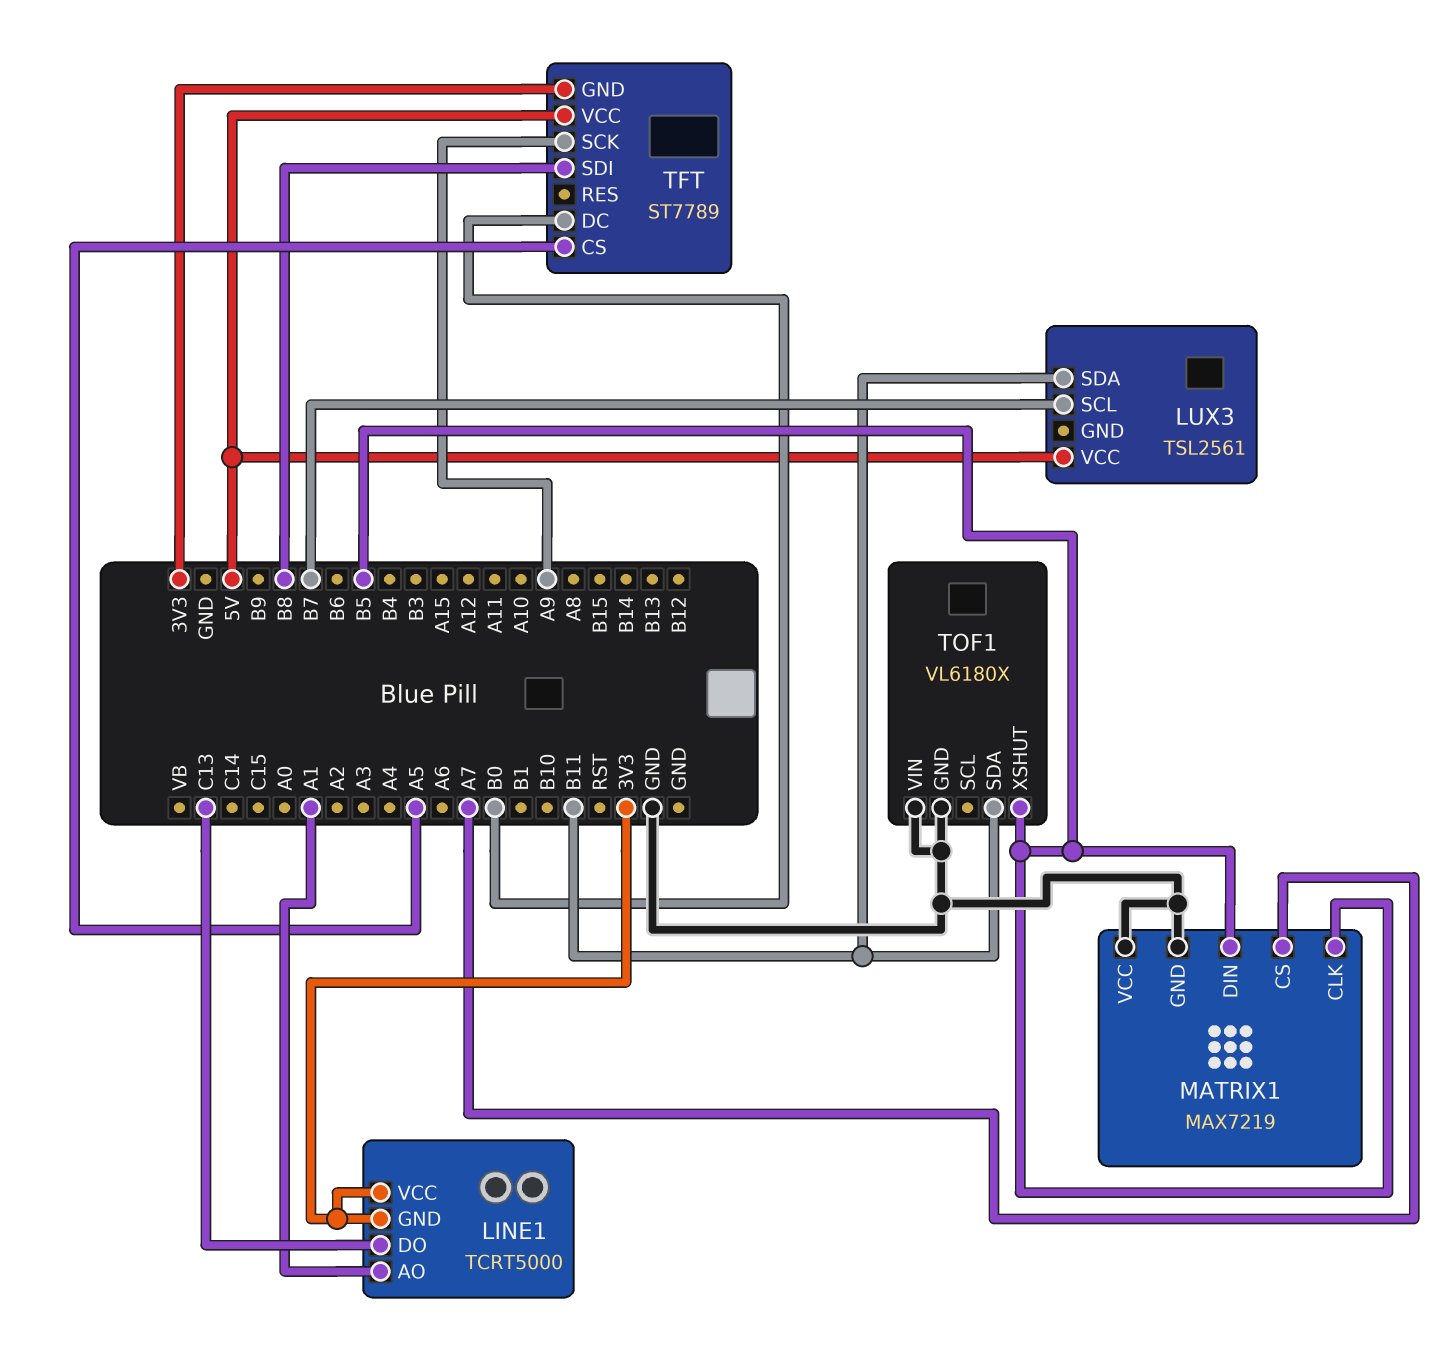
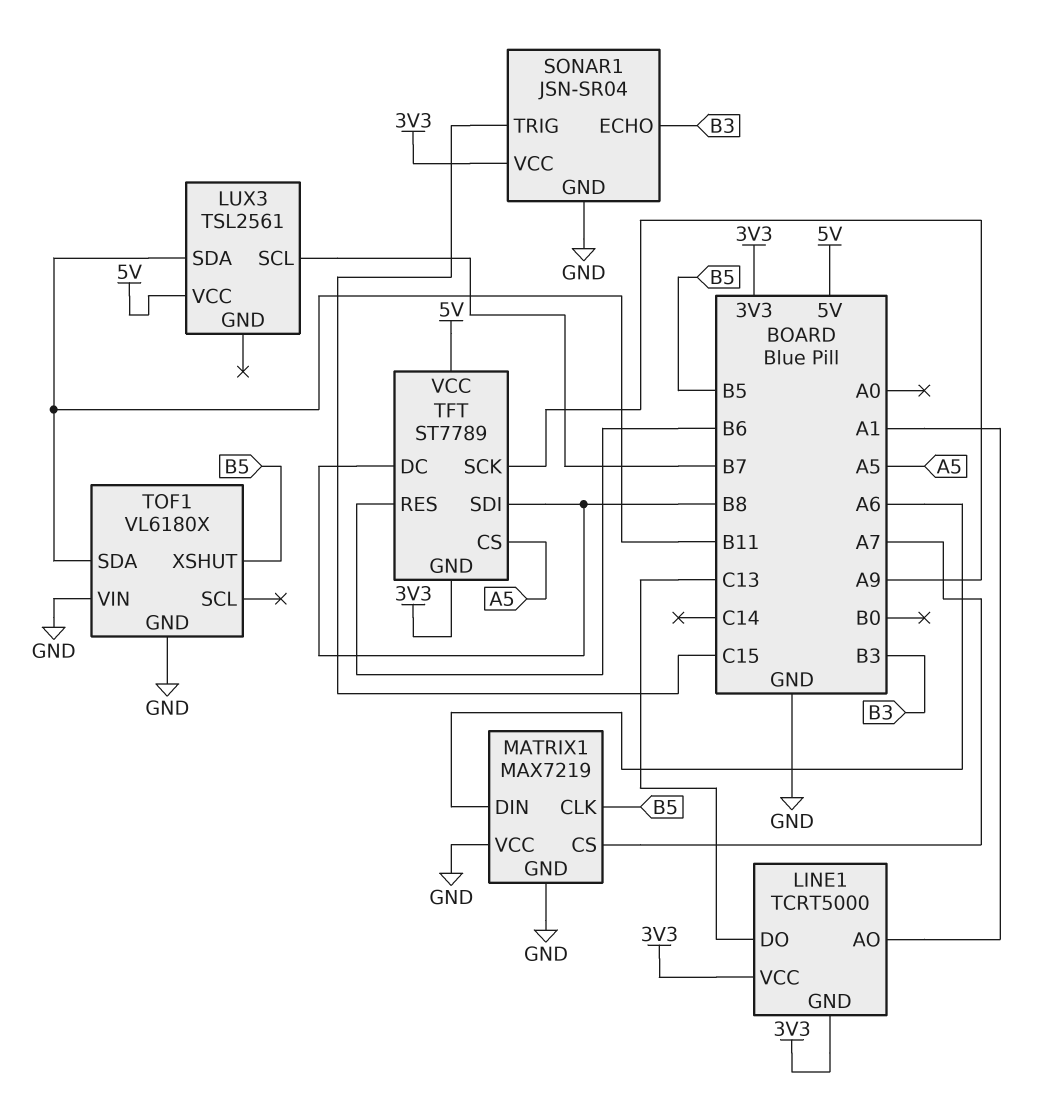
MATRIX1 pin DIN: B5 -> A6
SONAR1: none -> JSN-SR04
SONAR1 pin ECHO: none -> B3
SONAR1 pin GND: none -> GND
SONAR1 pin TRIG: none -> C15
SONAR1 pin VCC: none -> 3V3
TFT pin DC: B0 -> B8
TFT pin RES: none -> B6

